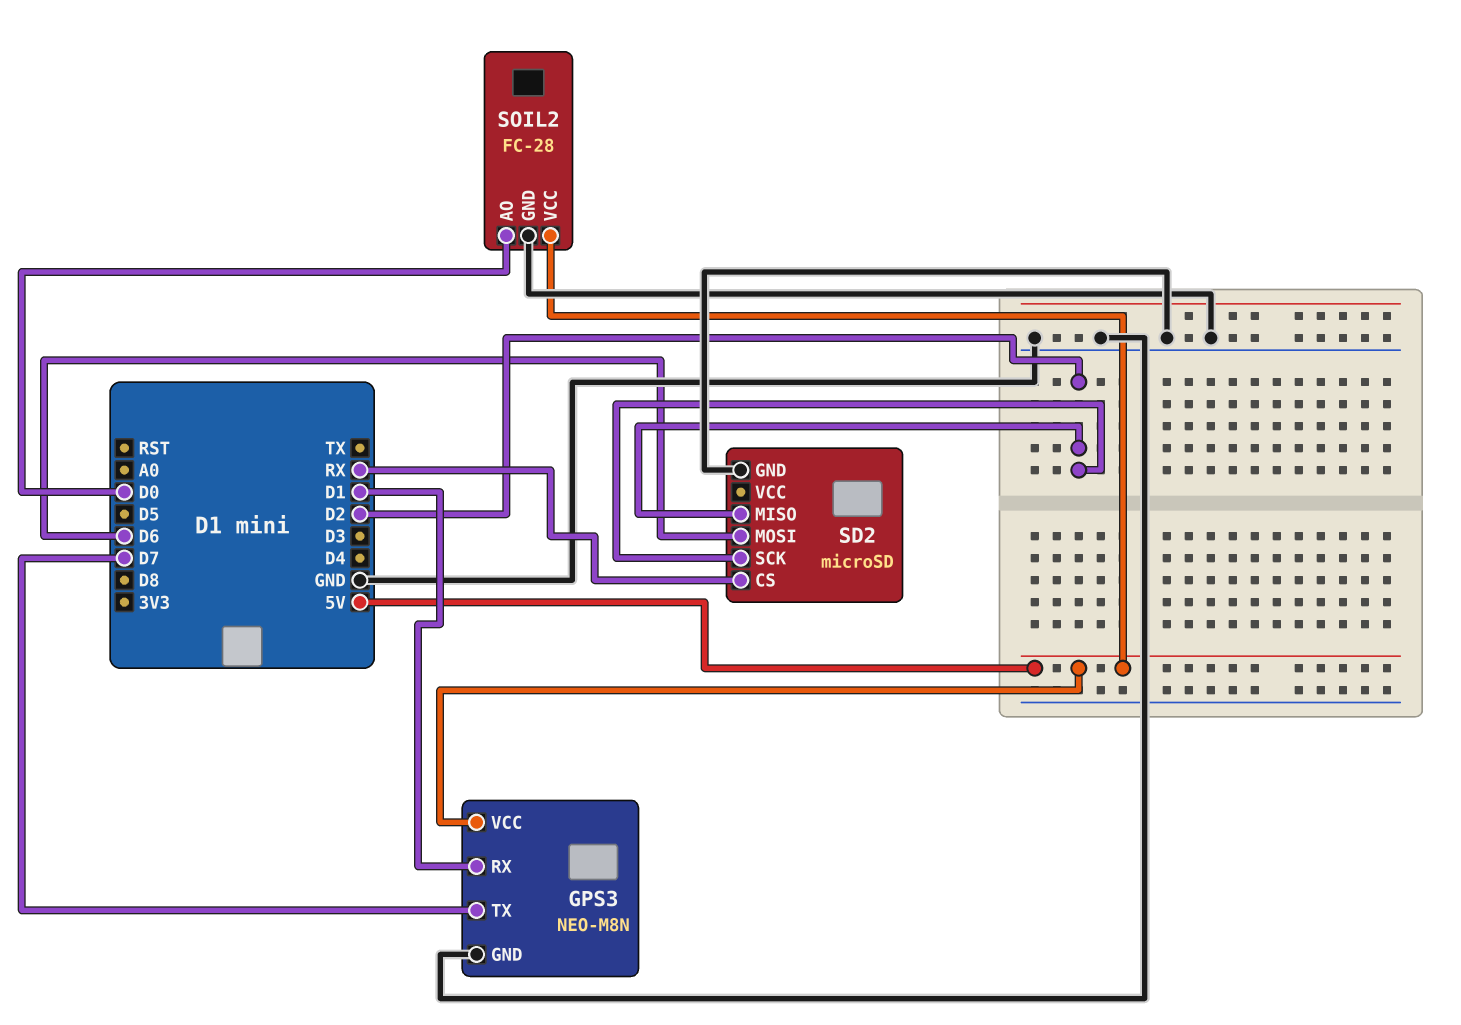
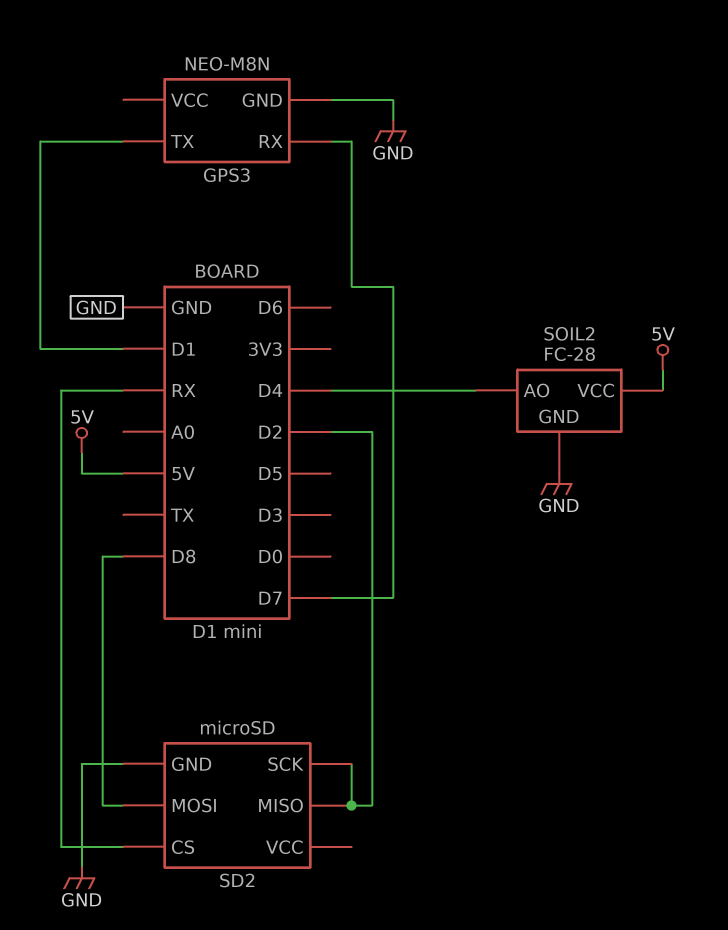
GPS3 pin RX: D1 -> D7
GPS3 pin TX: D7 -> D1
GPS3 pin VCC: 5V -> none
SD2 pin MOSI: D6 -> D8
SOIL2 pin AO: D0 -> D4

